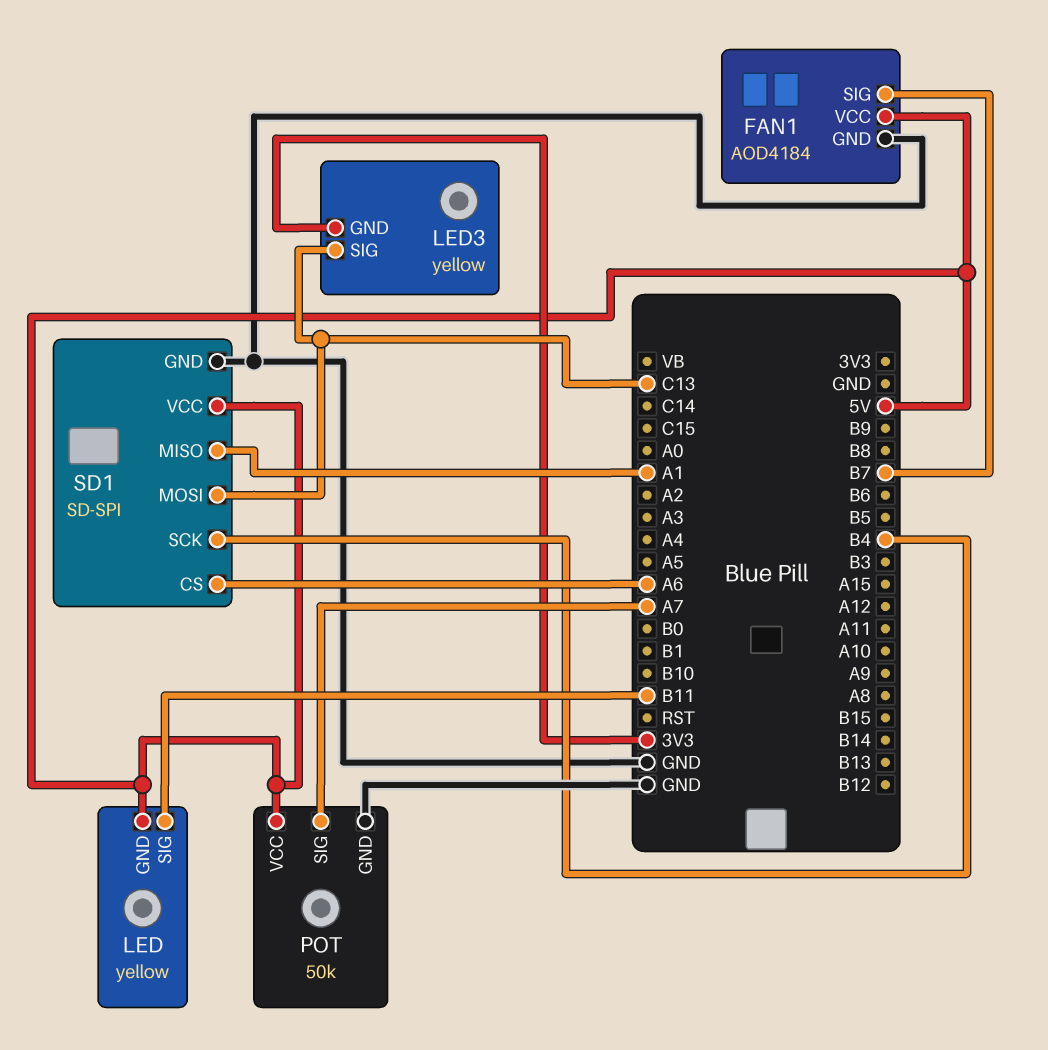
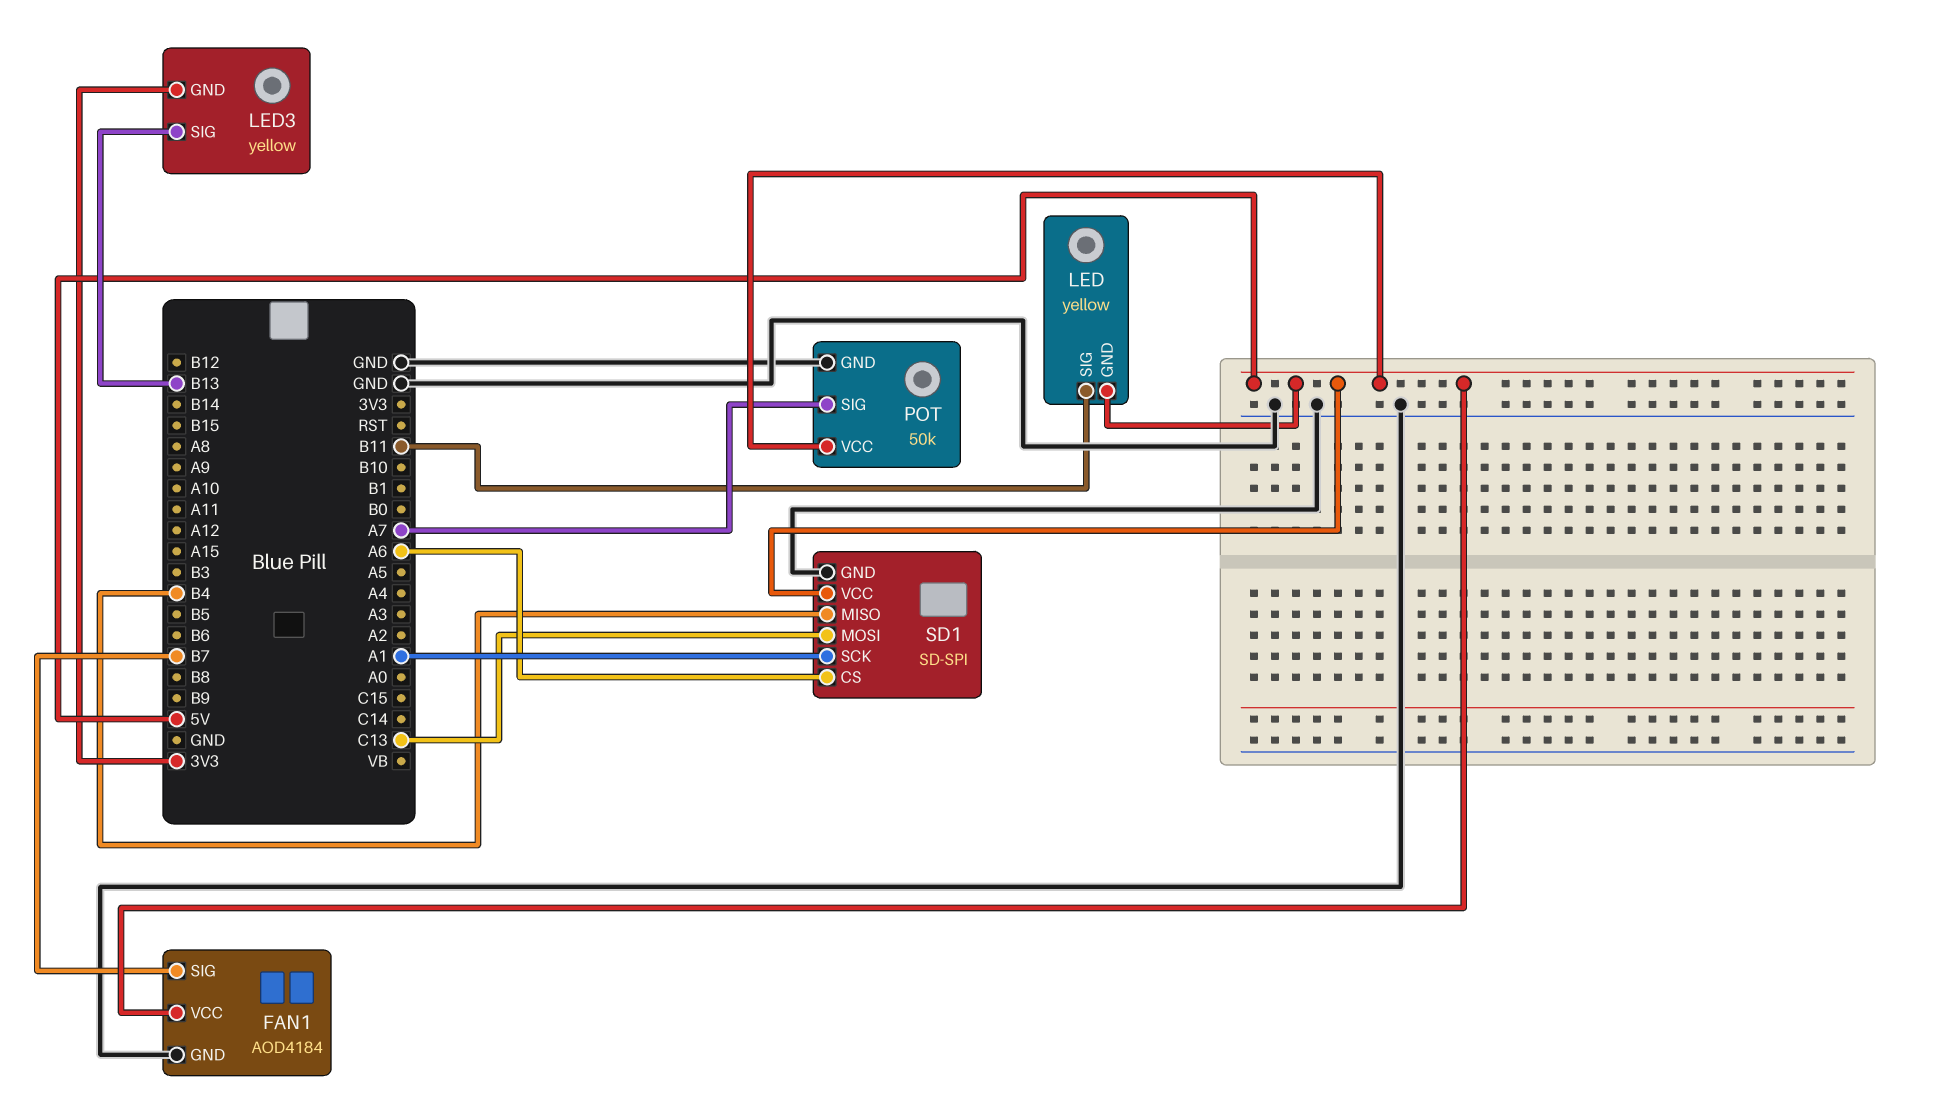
LED3 pin SIG: C13 -> B13
SD1 pin MISO: A1 -> B4
SD1 pin SCK: B4 -> A1

